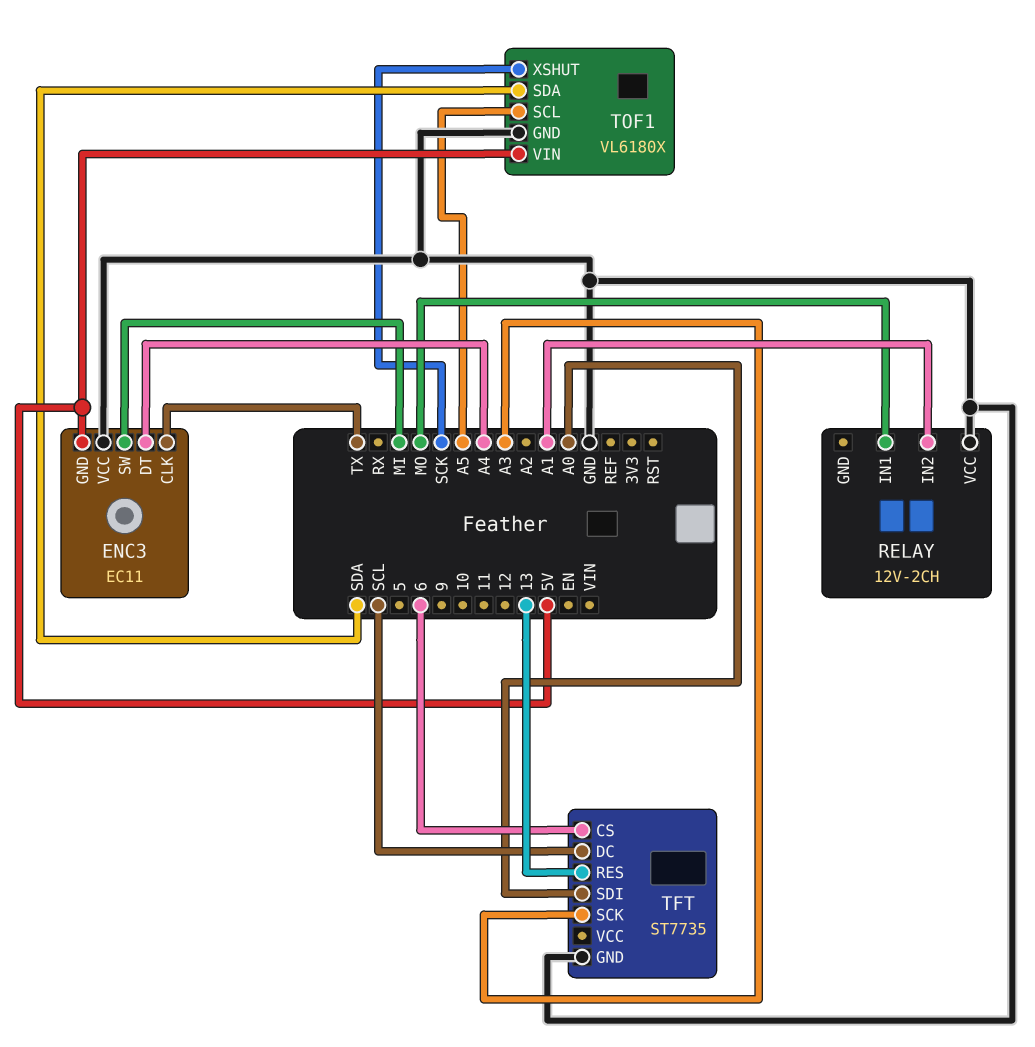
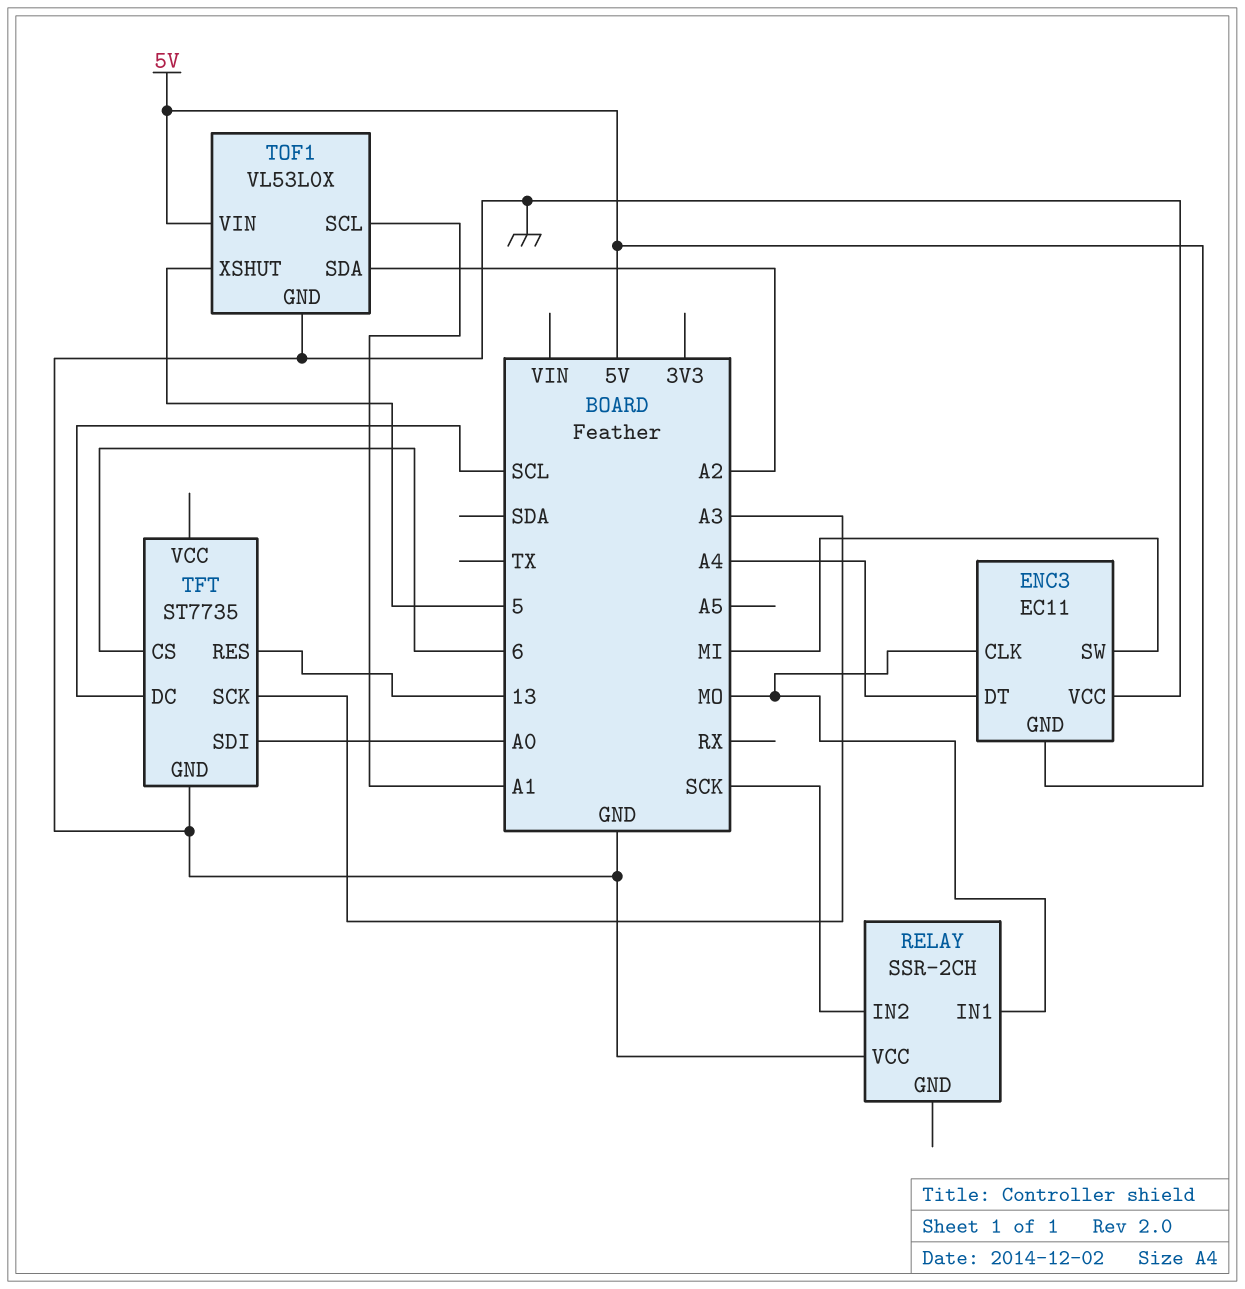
ENC3 pin CLK: TX -> MO
RELAY: 12V-2CH -> SSR-2CH
RELAY pin IN2: A1 -> SCK
TOF1: VL6180X -> VL53L0X
TOF1 pin SCL: A5 -> A1
TOF1 pin SDA: SDA -> A2
TOF1 pin XSHUT: SCK -> 5

